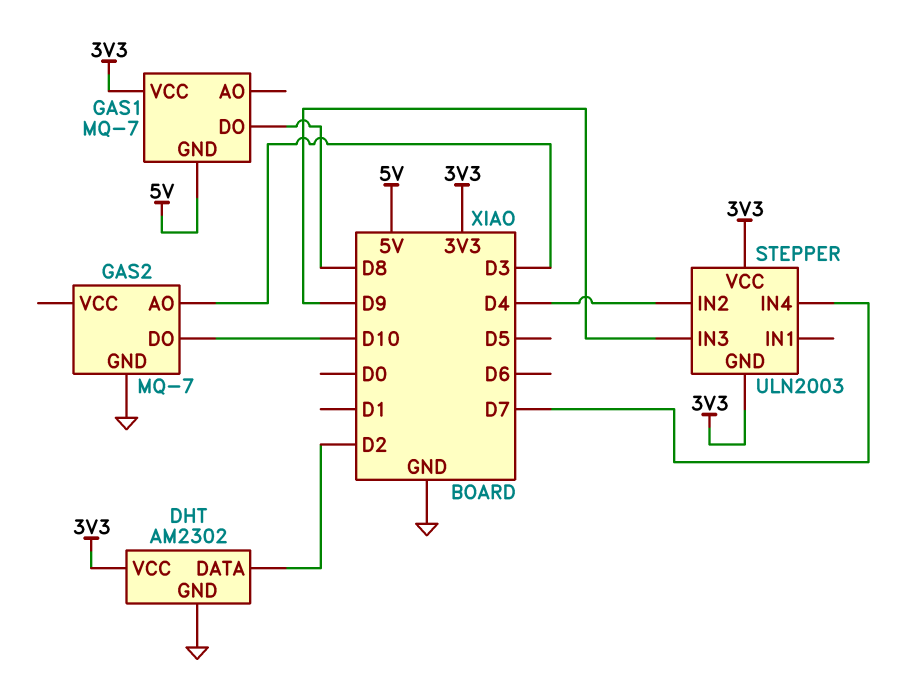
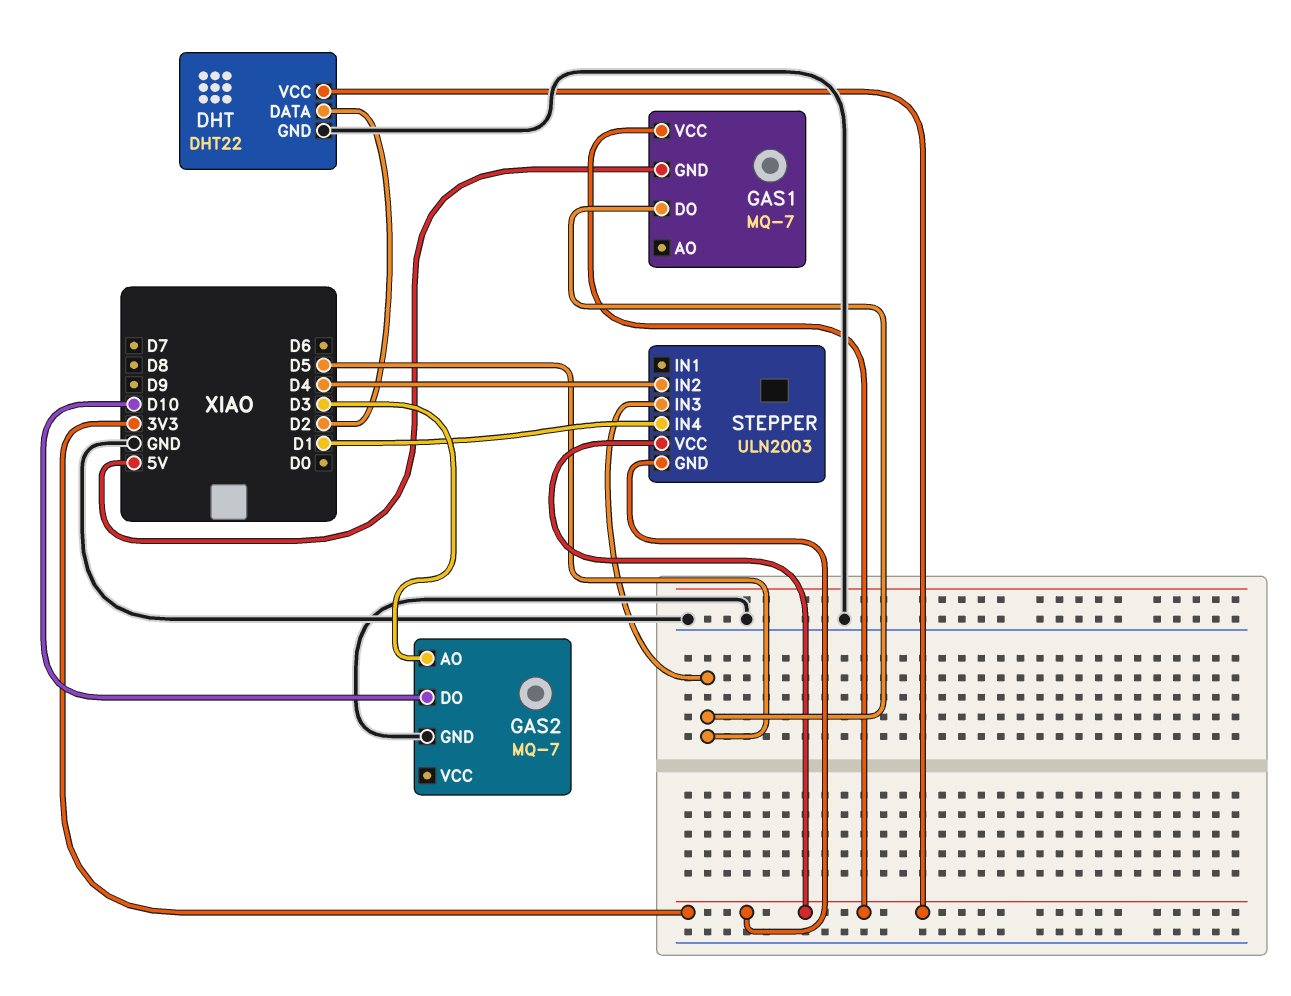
DHT: AM2302 -> DHT22
GAS1 pin DO: D8 -> D5
STEPPER pin IN3: D9 -> D5
STEPPER pin IN4: D7 -> D1

